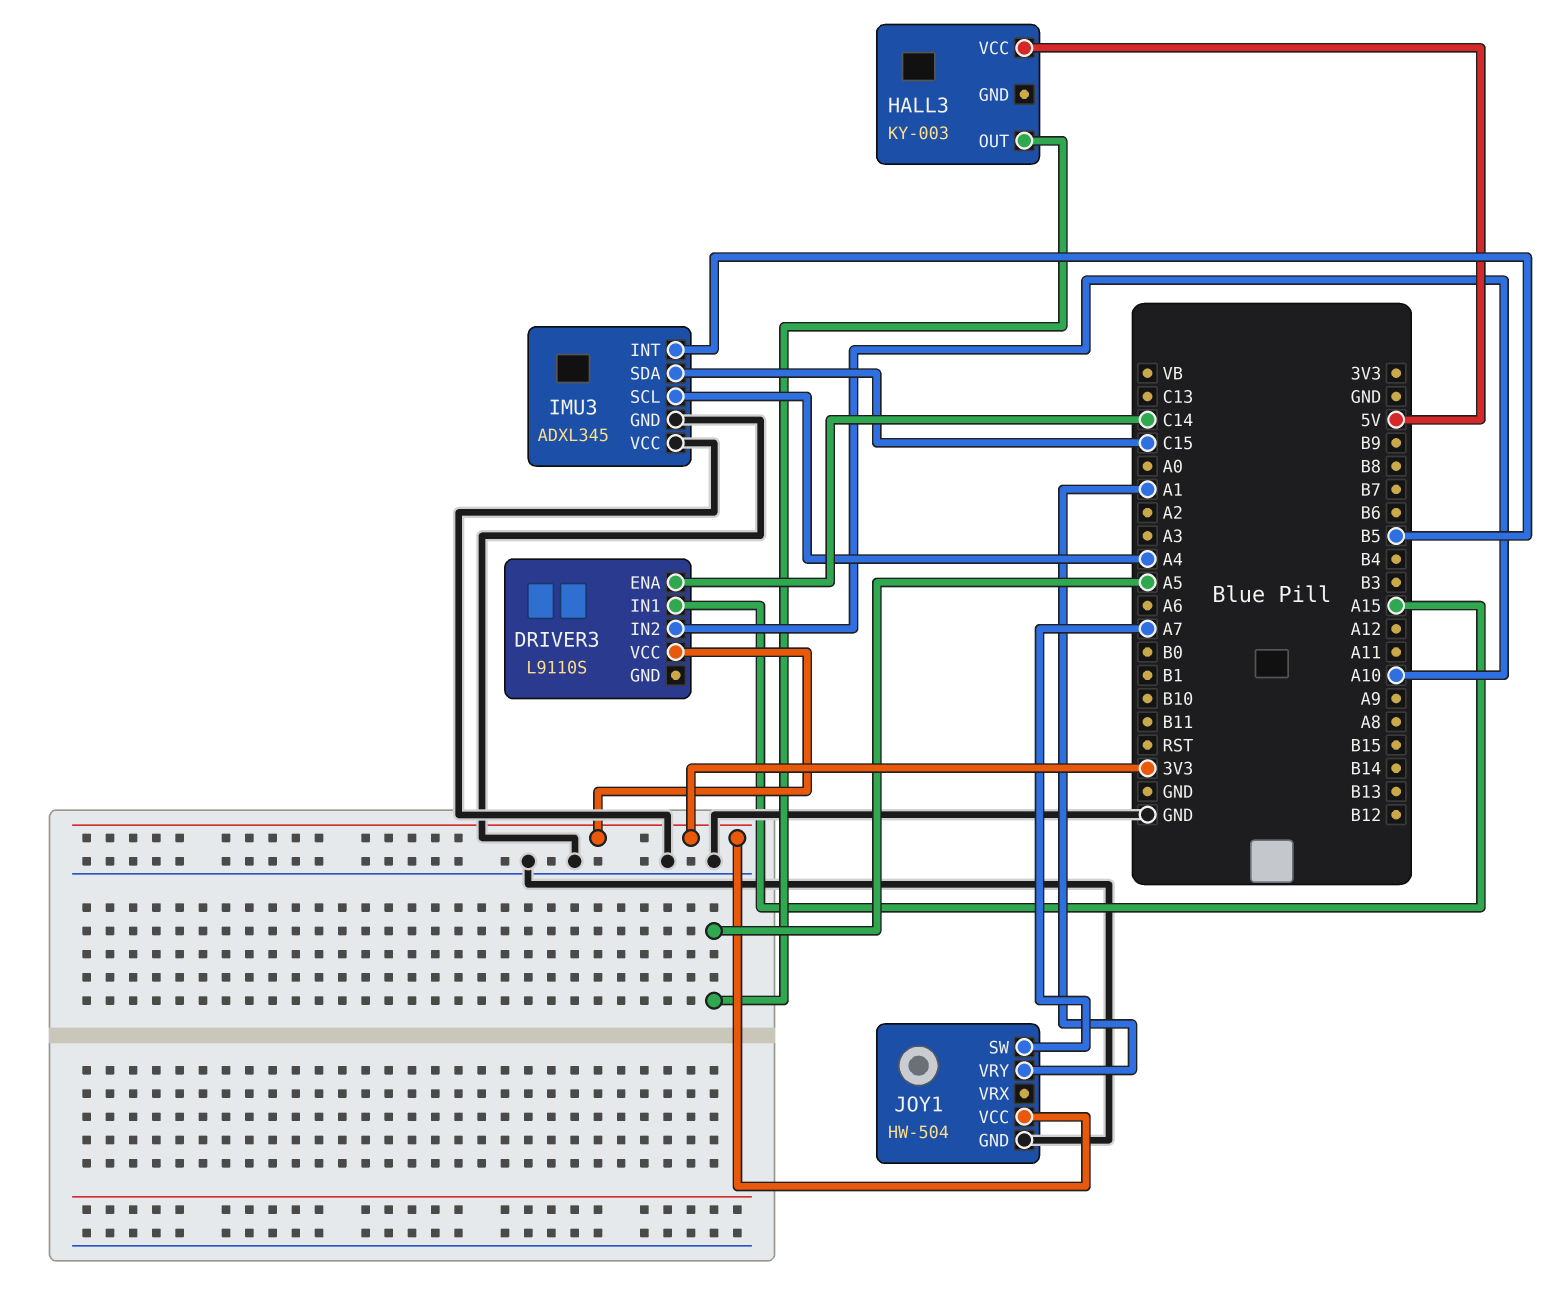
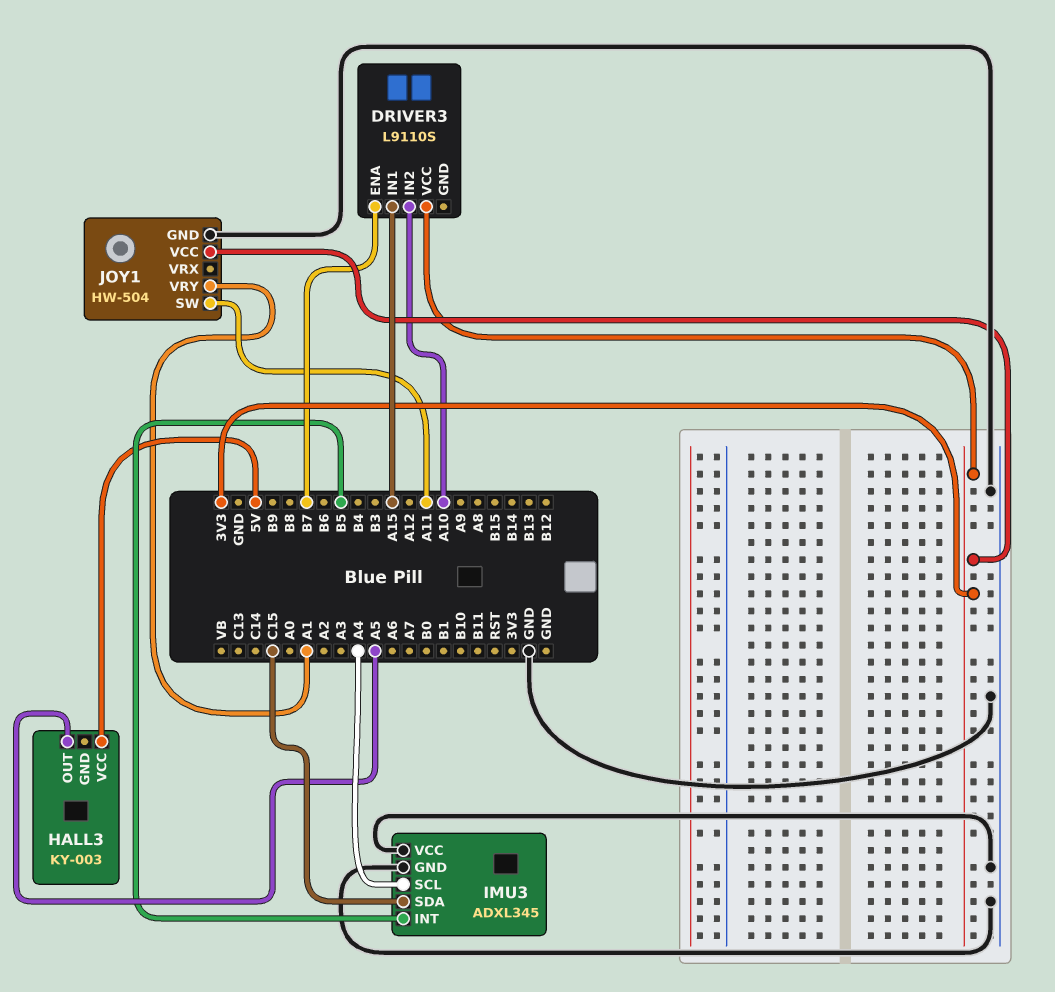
DRIVER3 pin ENA: C14 -> B7
JOY1 pin SW: A7 -> A11

